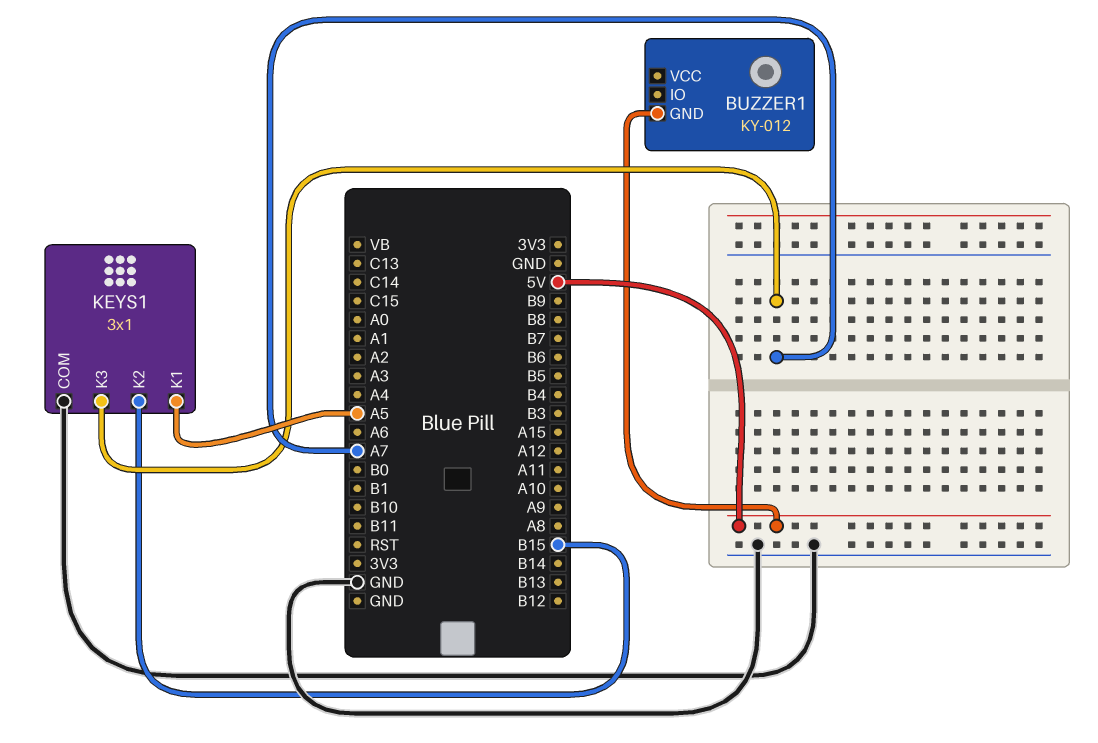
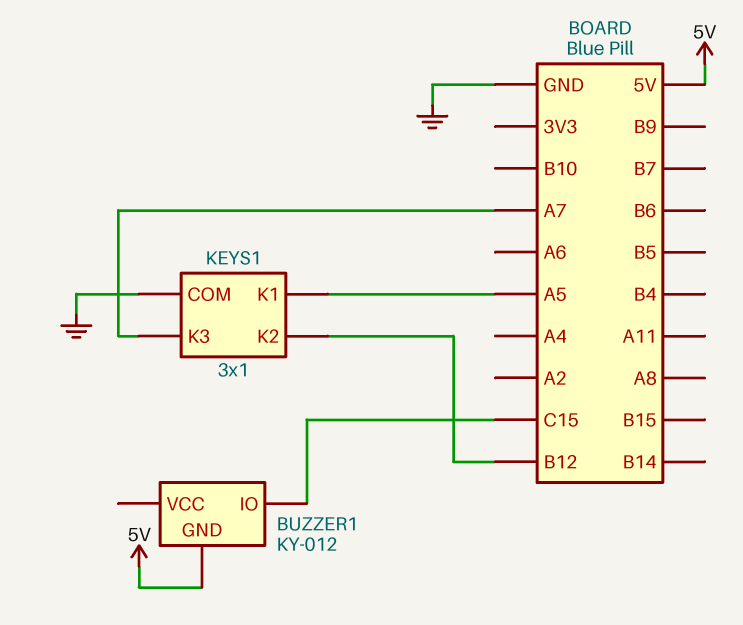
BUZZER1 pin IO: none -> C15
KEYS1 pin K2: B15 -> B12

